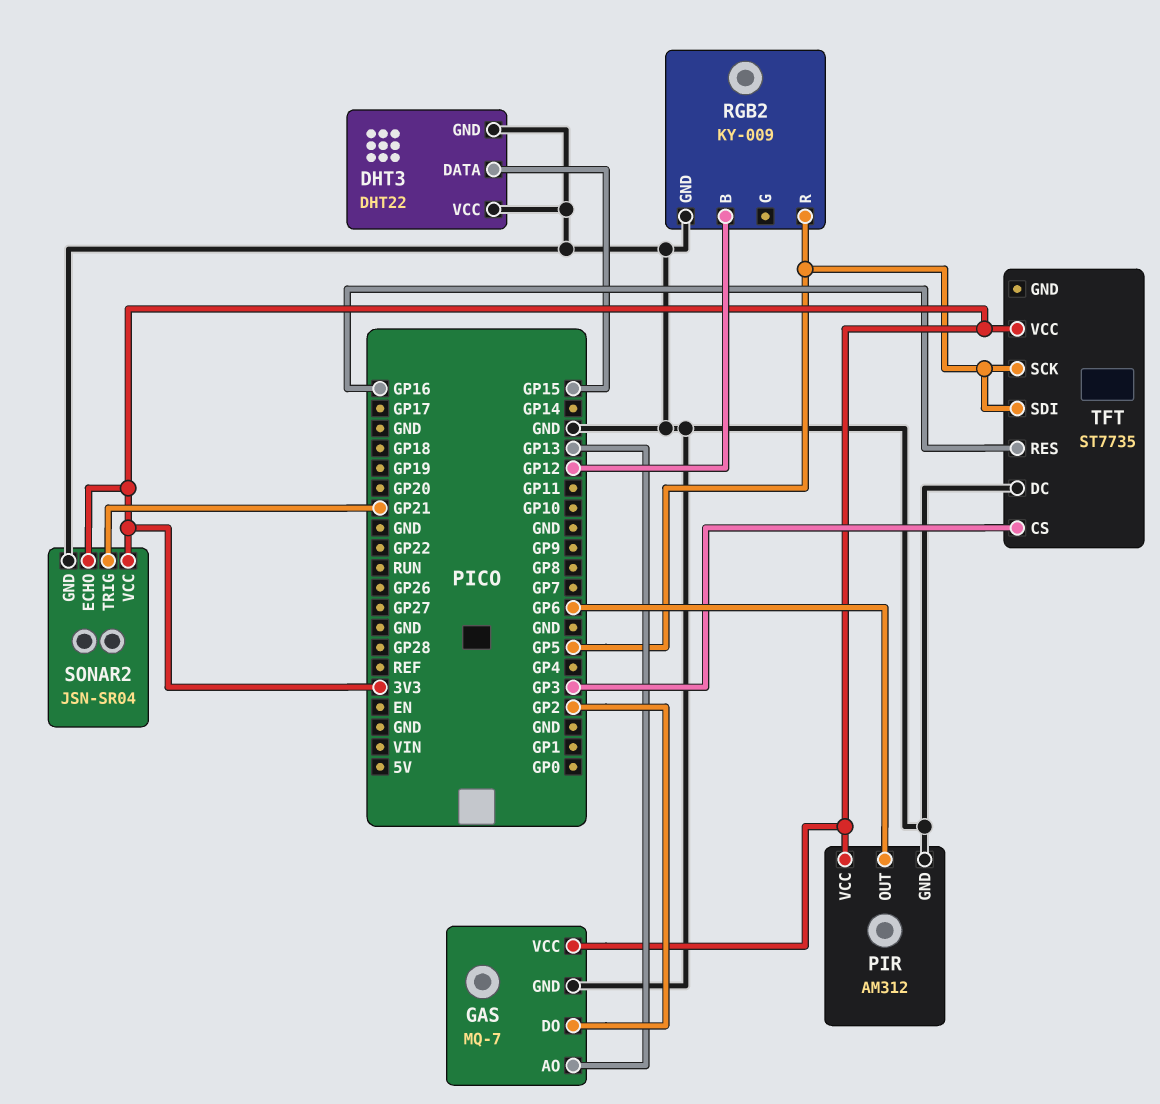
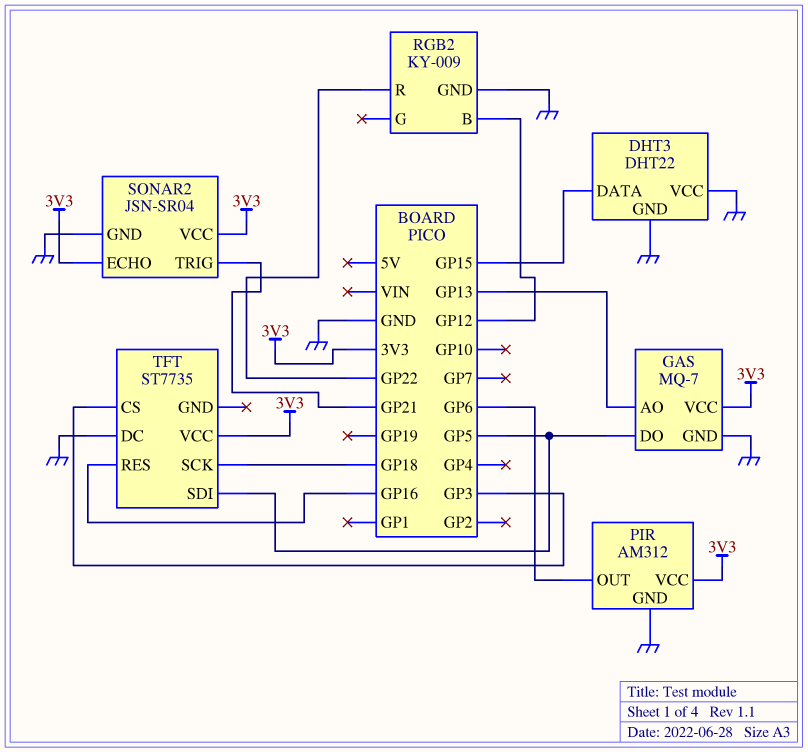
GAS pin DO: GP2 -> GP5
RGB2 pin R: GP5 -> GP22
TFT pin SCK: GP5 -> GP18

